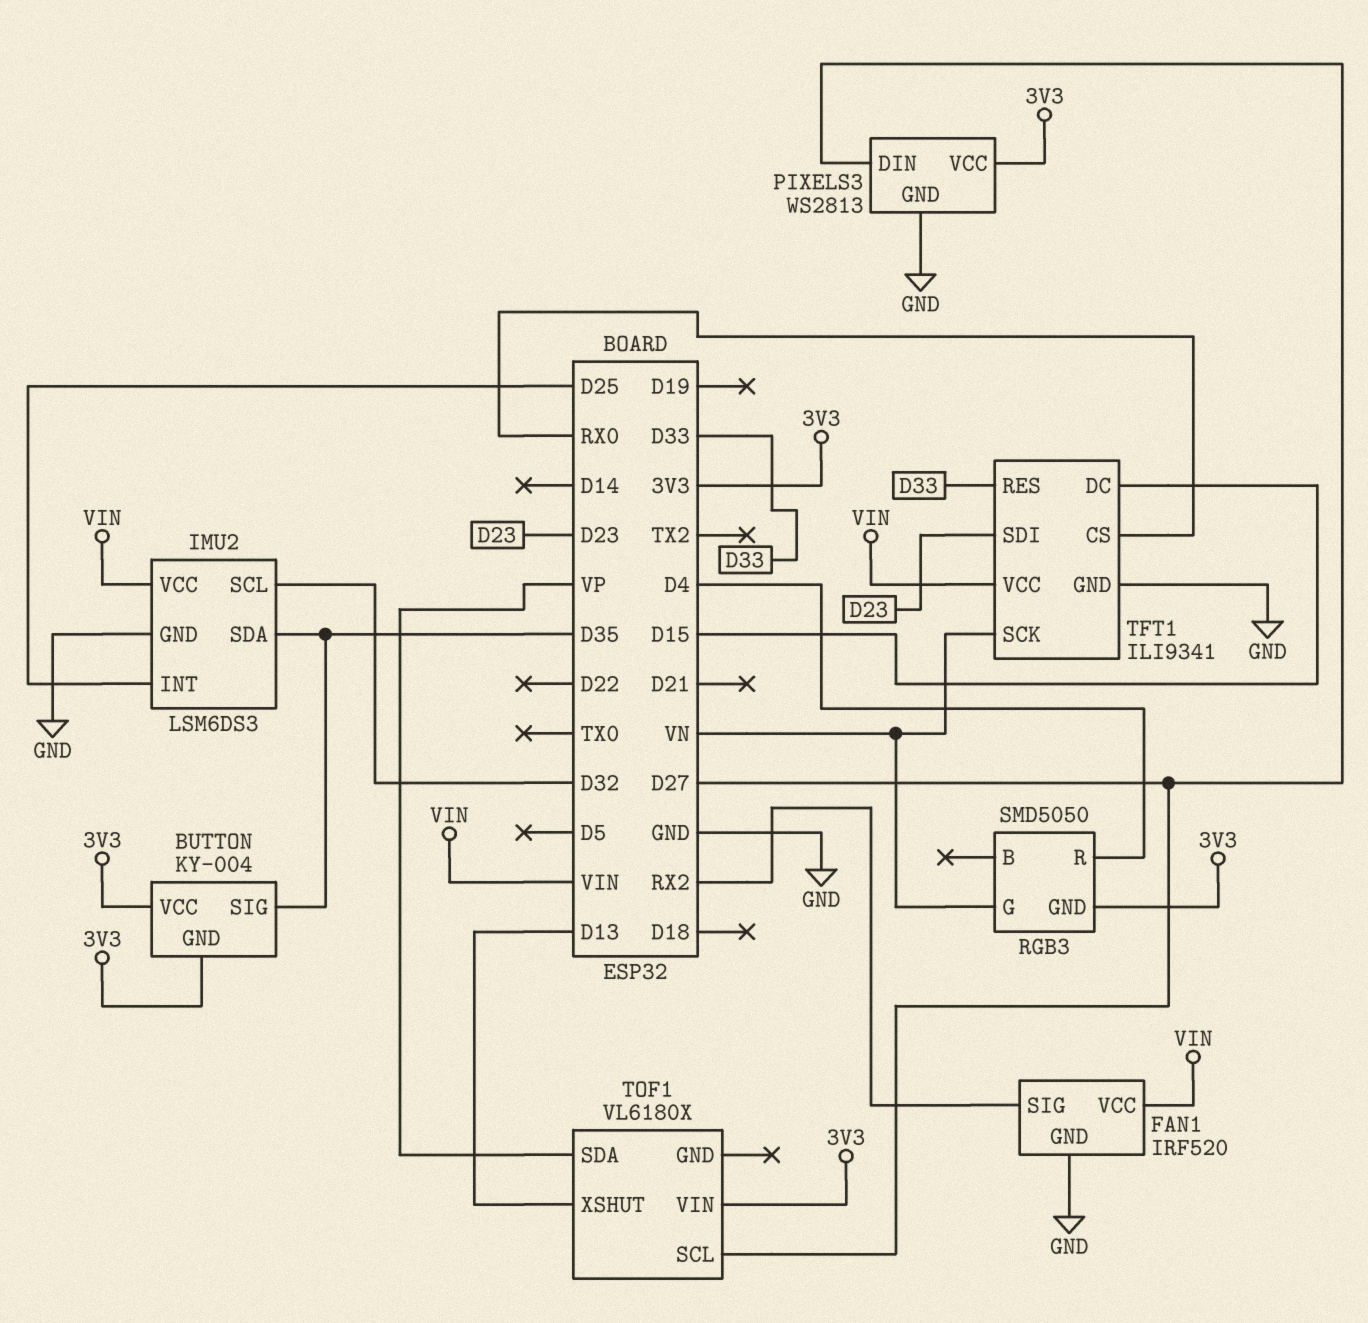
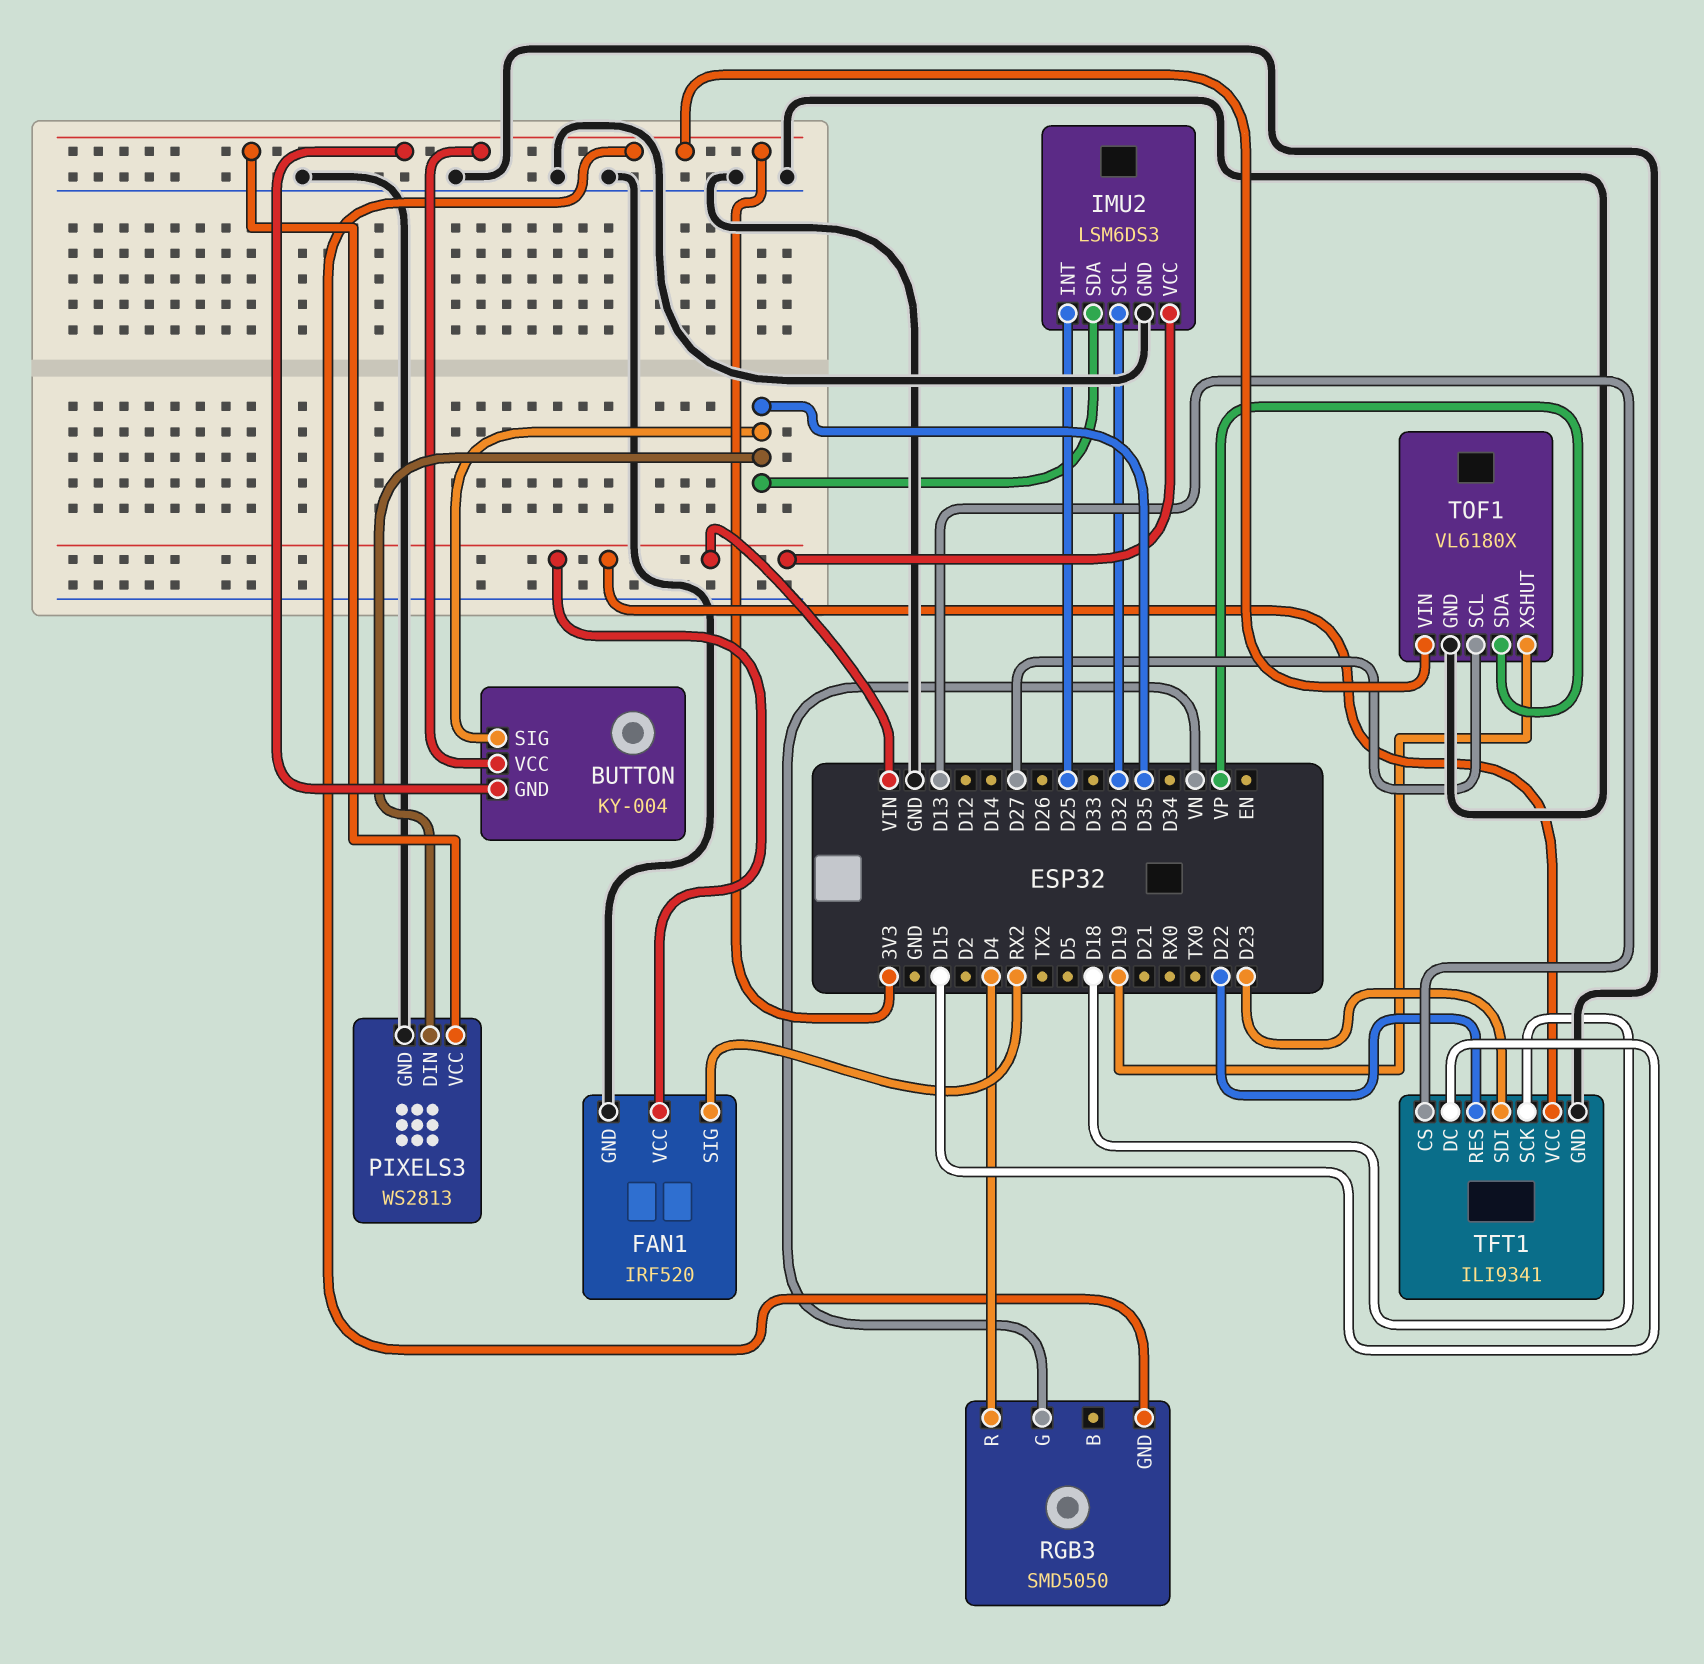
PIXELS3 pin DIN: D27 -> D35
TFT1 pin CS: RX0 -> D13
TFT1 pin RES: D33 -> D22
TFT1 pin SCK: VN -> D18
TOF1 pin GND: none -> GND
TOF1 pin XSHUT: D13 -> D19

